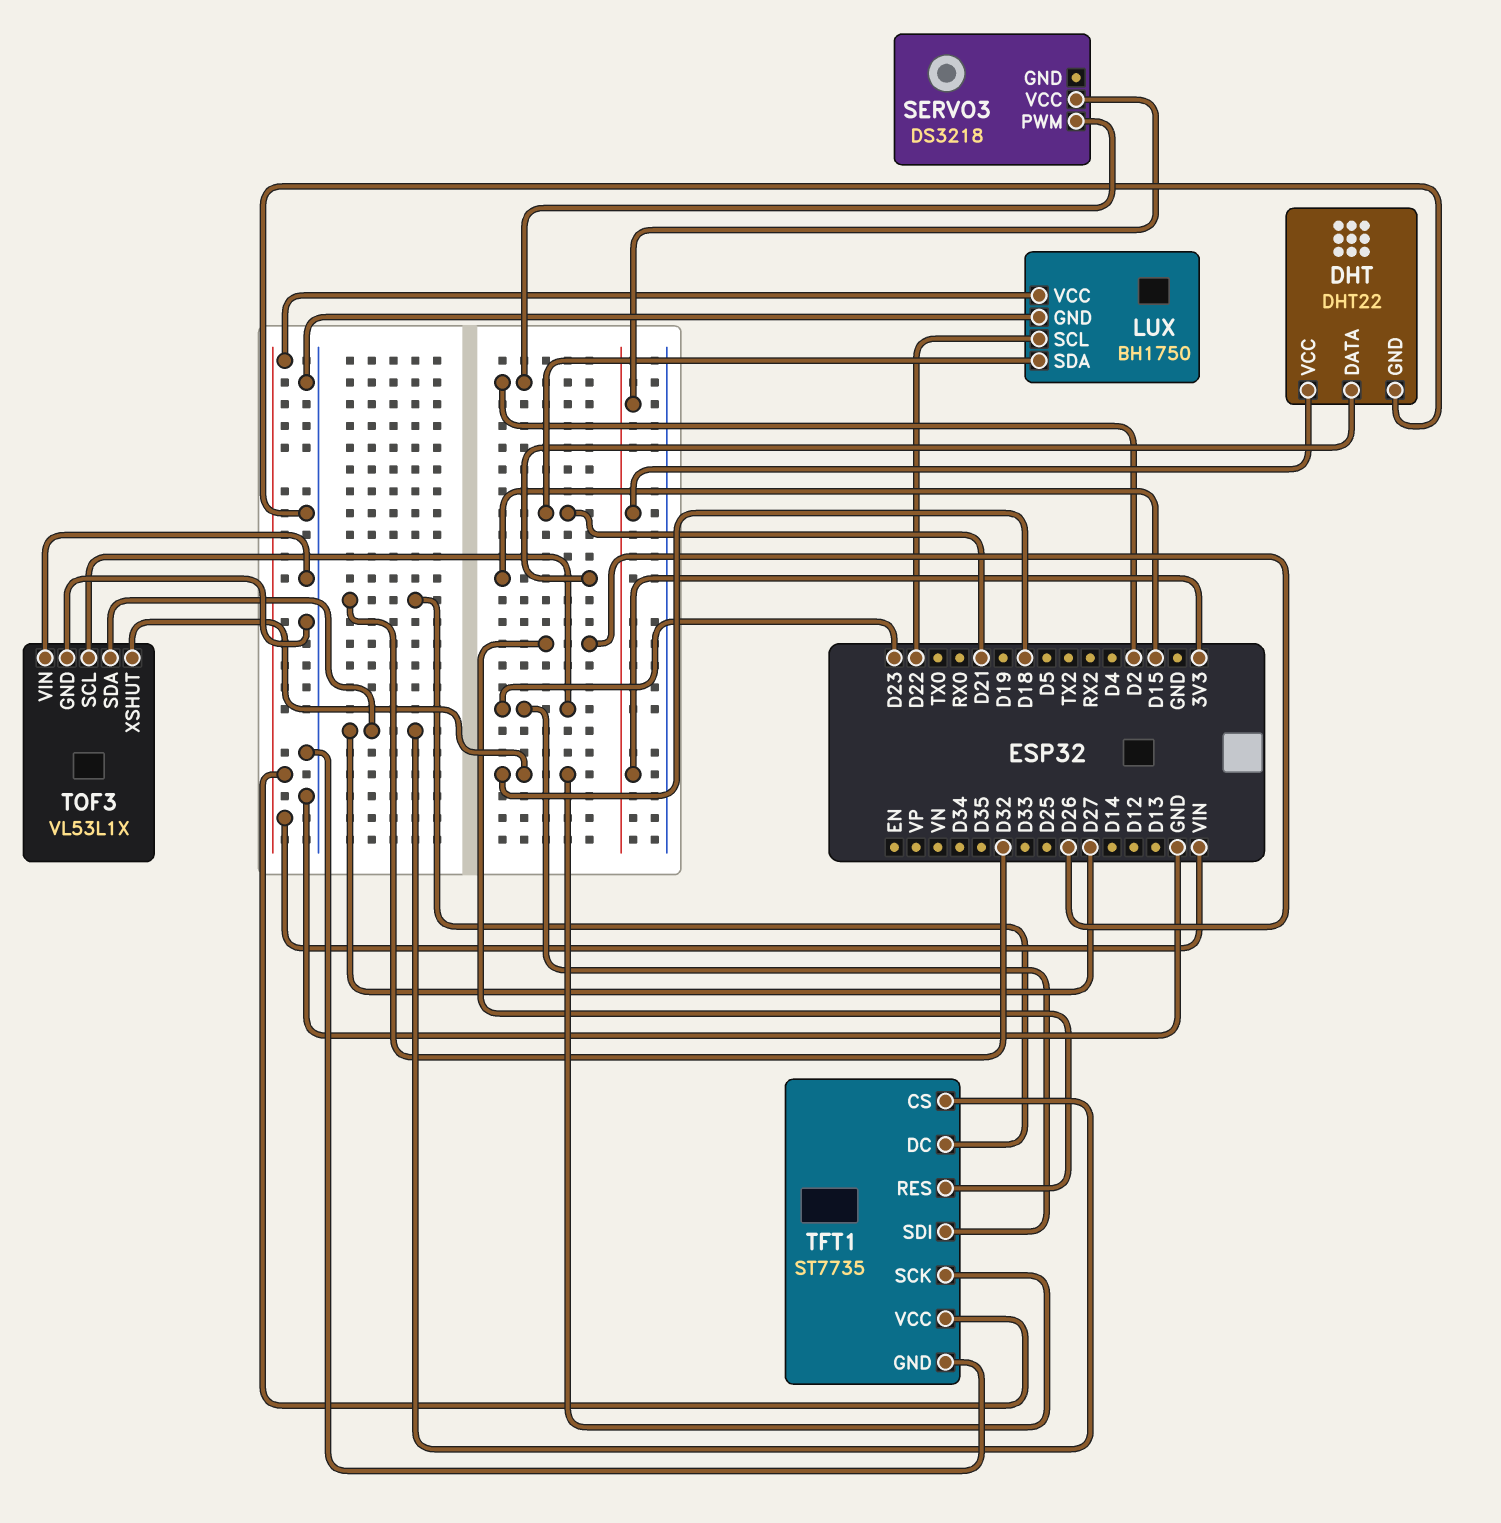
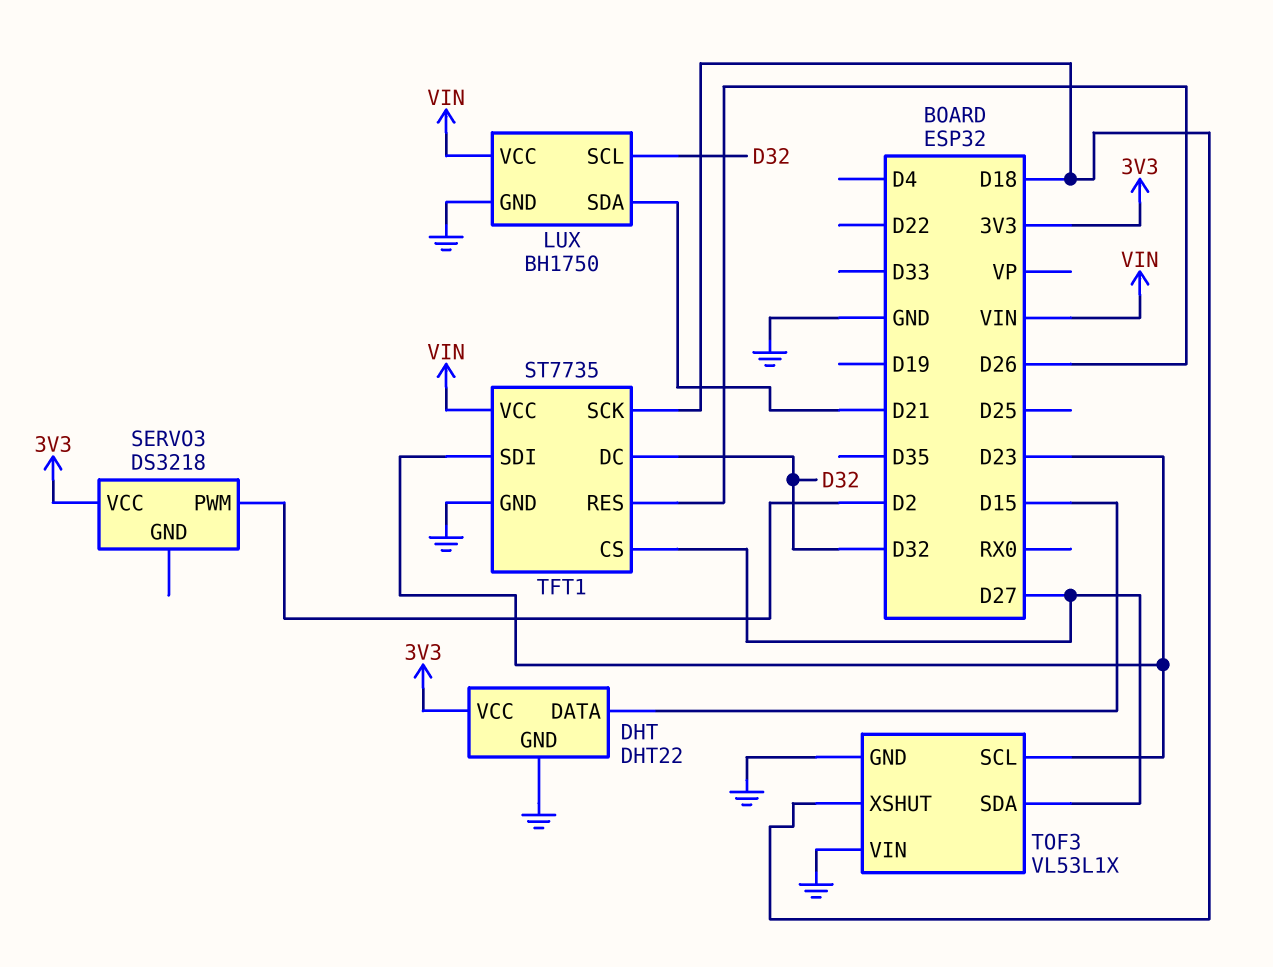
LUX pin SCL: D22 -> D32

